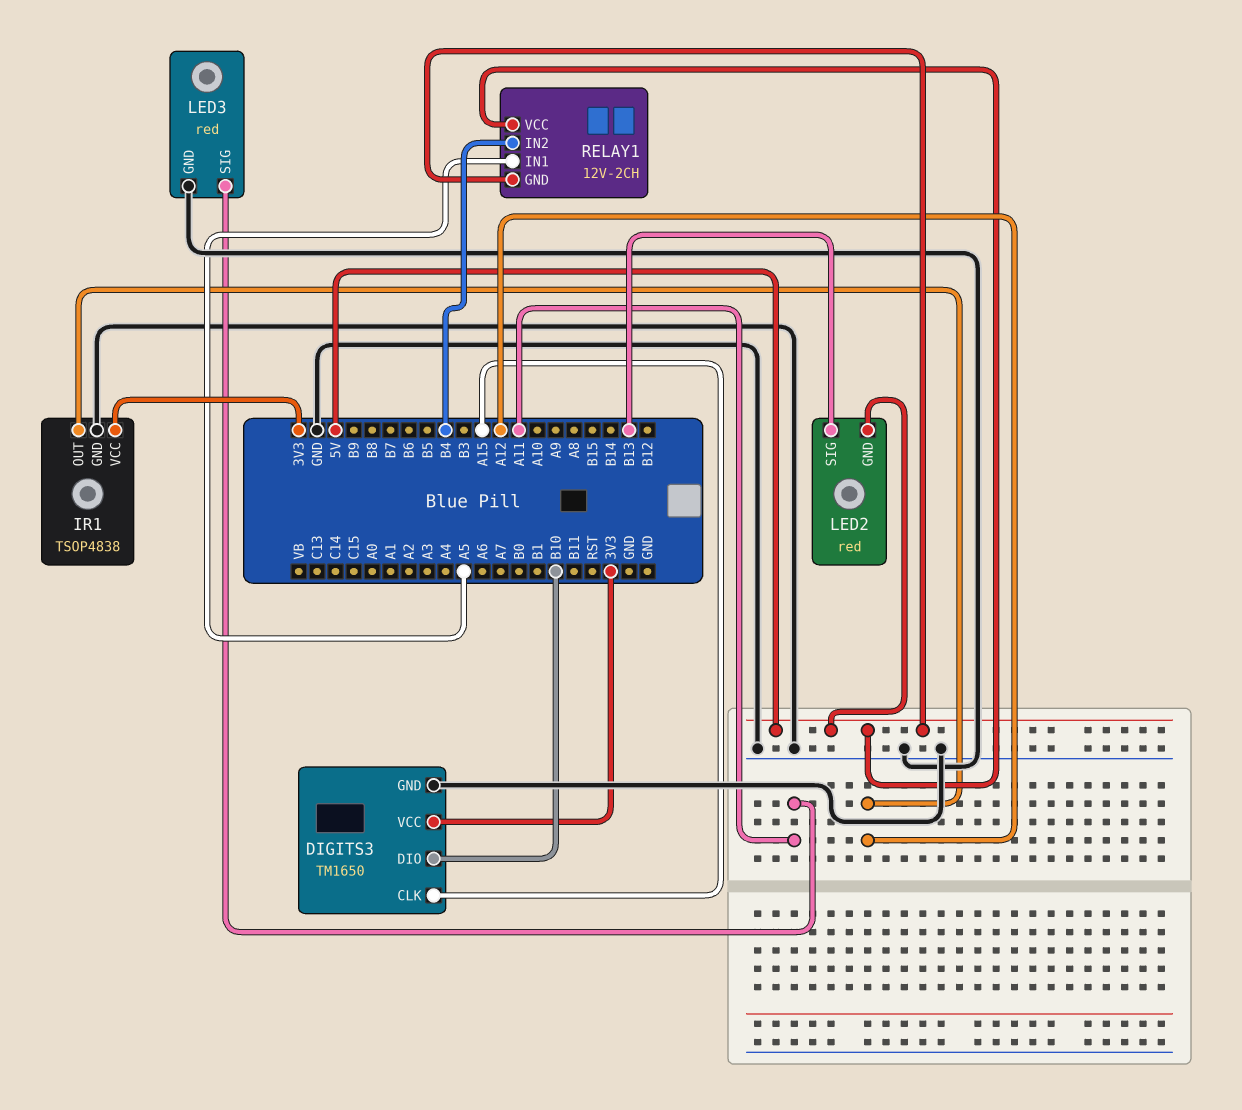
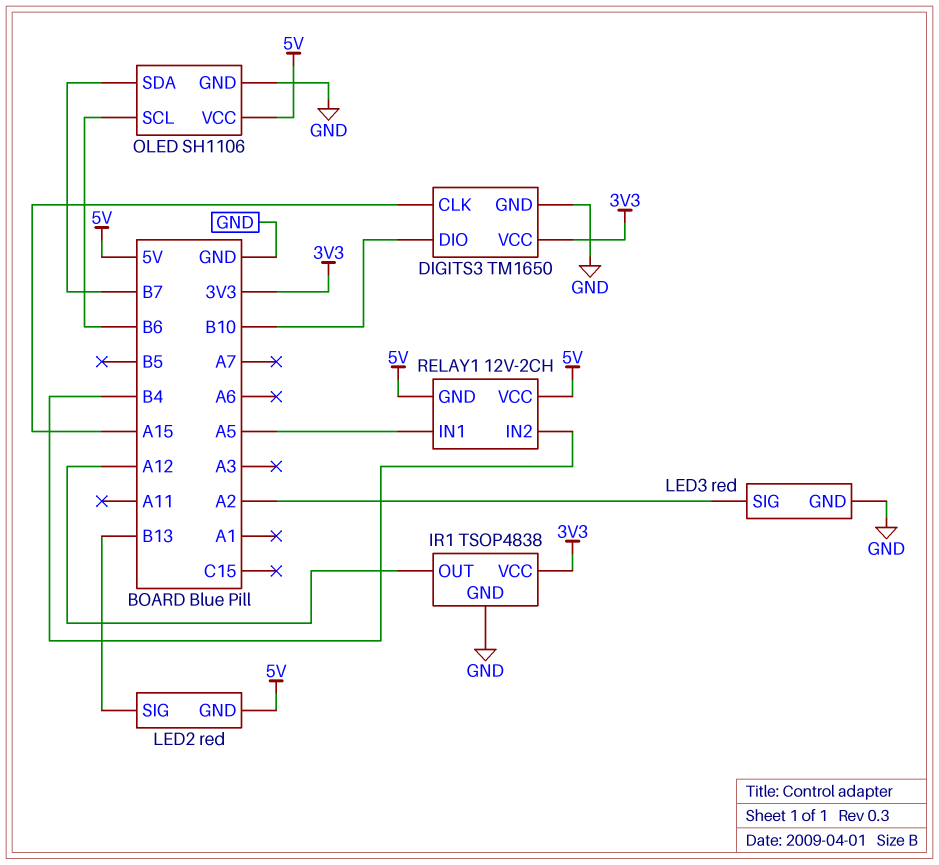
LED3 pin SIG: A11 -> A2
OLED: none -> SH1106
OLED pin GND: none -> GND
OLED pin SCL: none -> B6
OLED pin SDA: none -> B7
OLED pin VCC: none -> 5V

